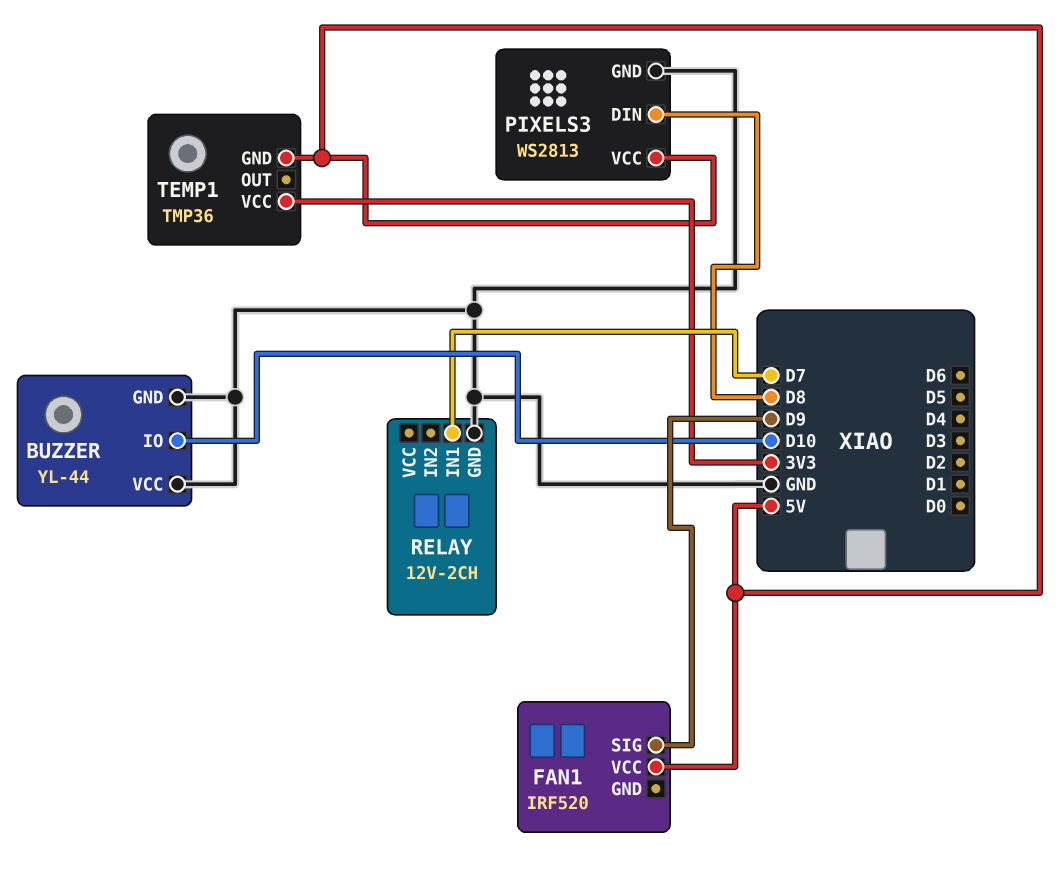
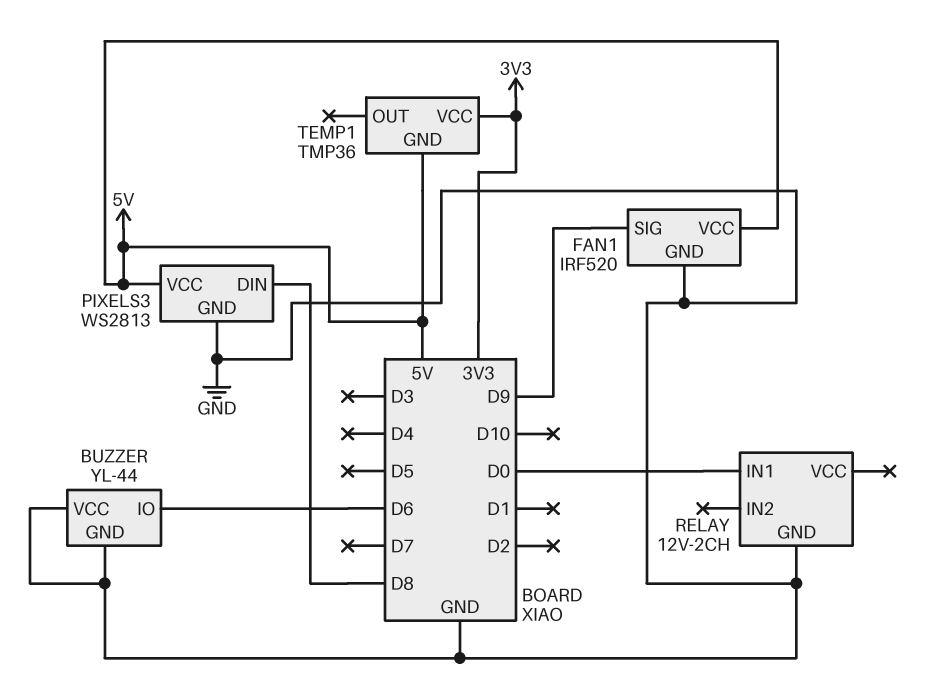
BUZZER pin IO: D10 -> D6
FAN1 pin GND: none -> GND
RELAY pin IN1: D7 -> D0

